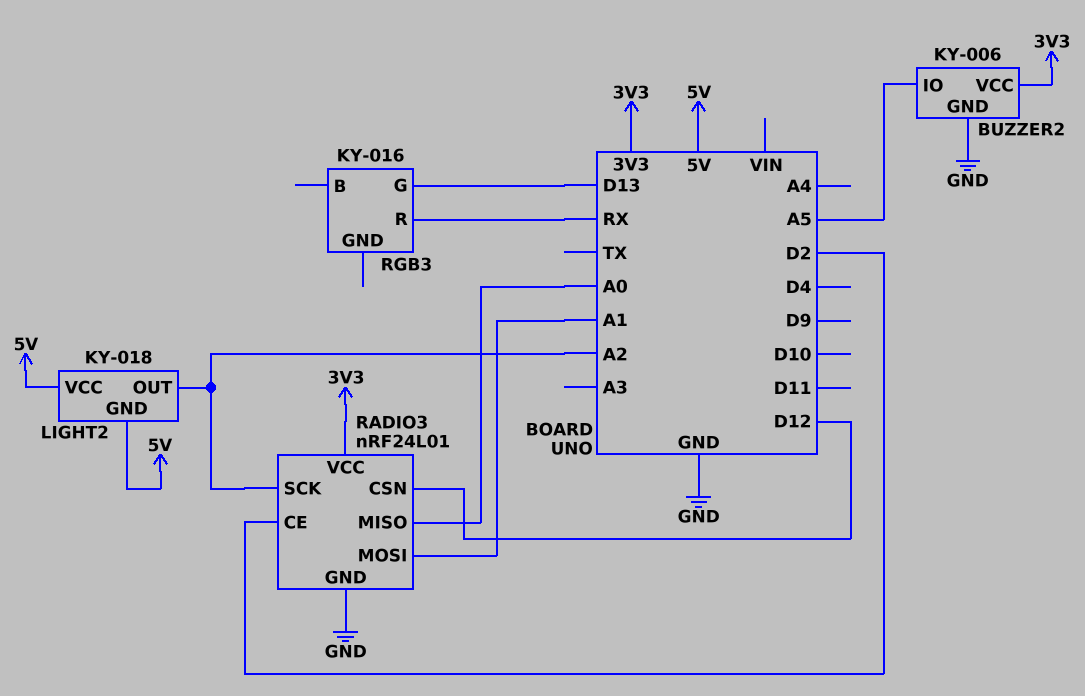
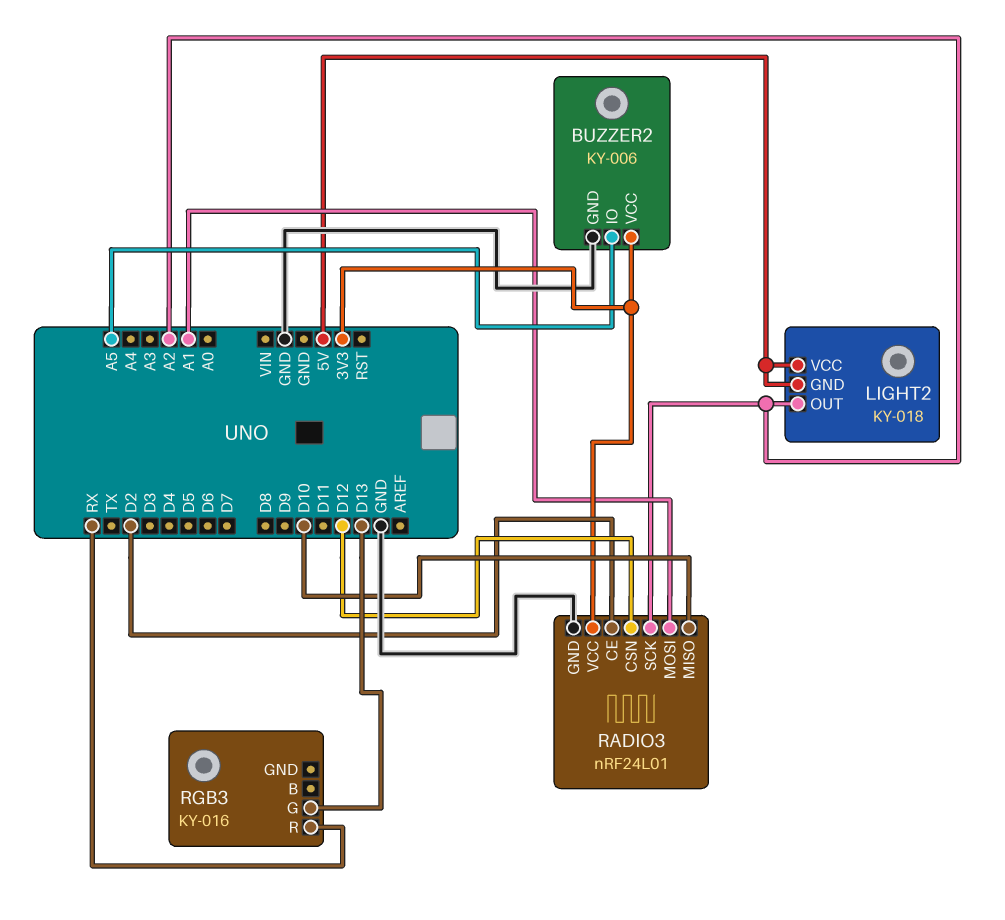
RADIO3 pin MISO: A0 -> D10

